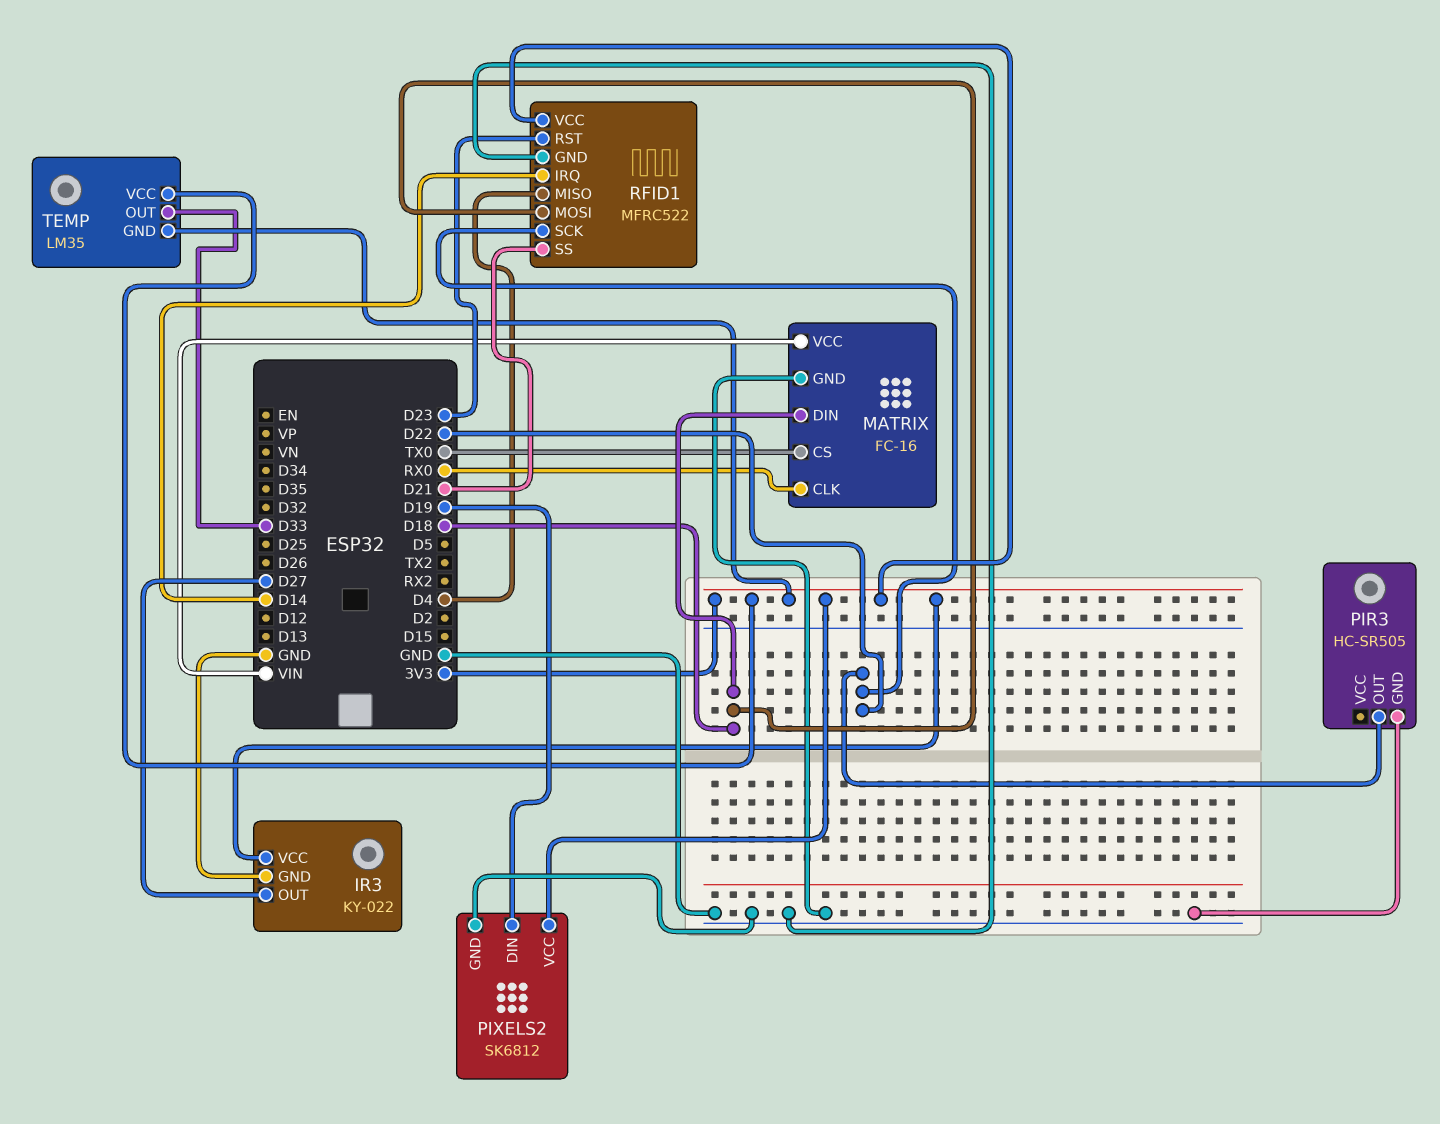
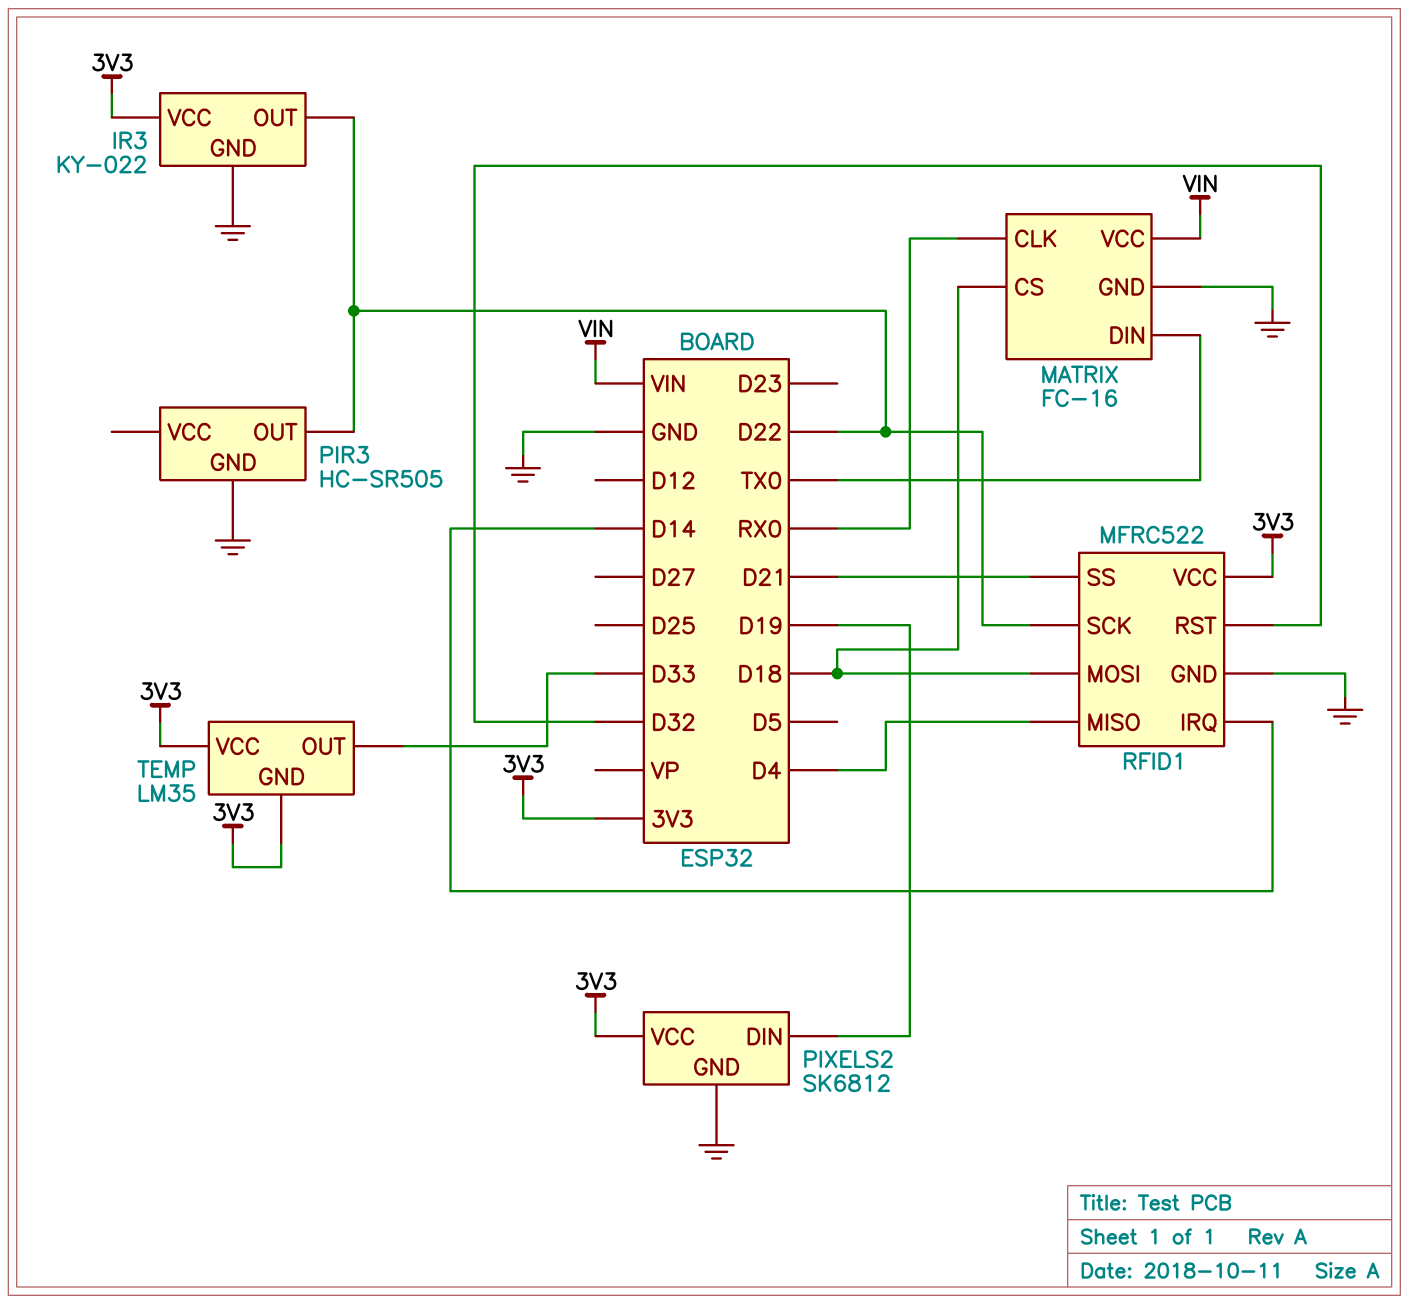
IR3 pin OUT: D27 -> D22
MATRIX pin CS: TX0 -> D18
MATRIX pin DIN: D18 -> TX0
RFID1 pin RST: D23 -> D32

